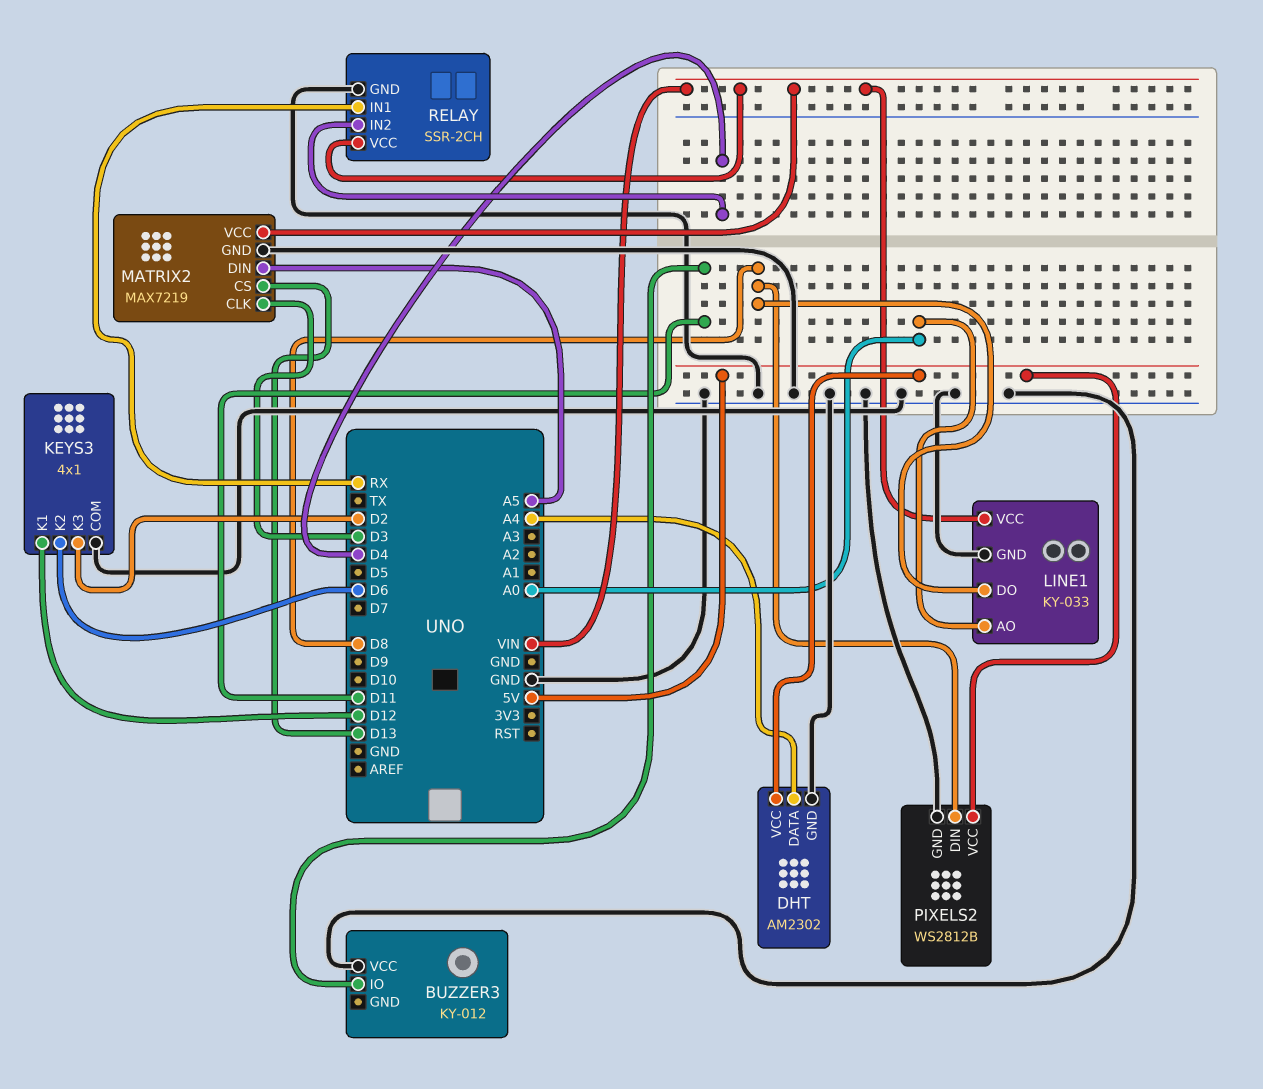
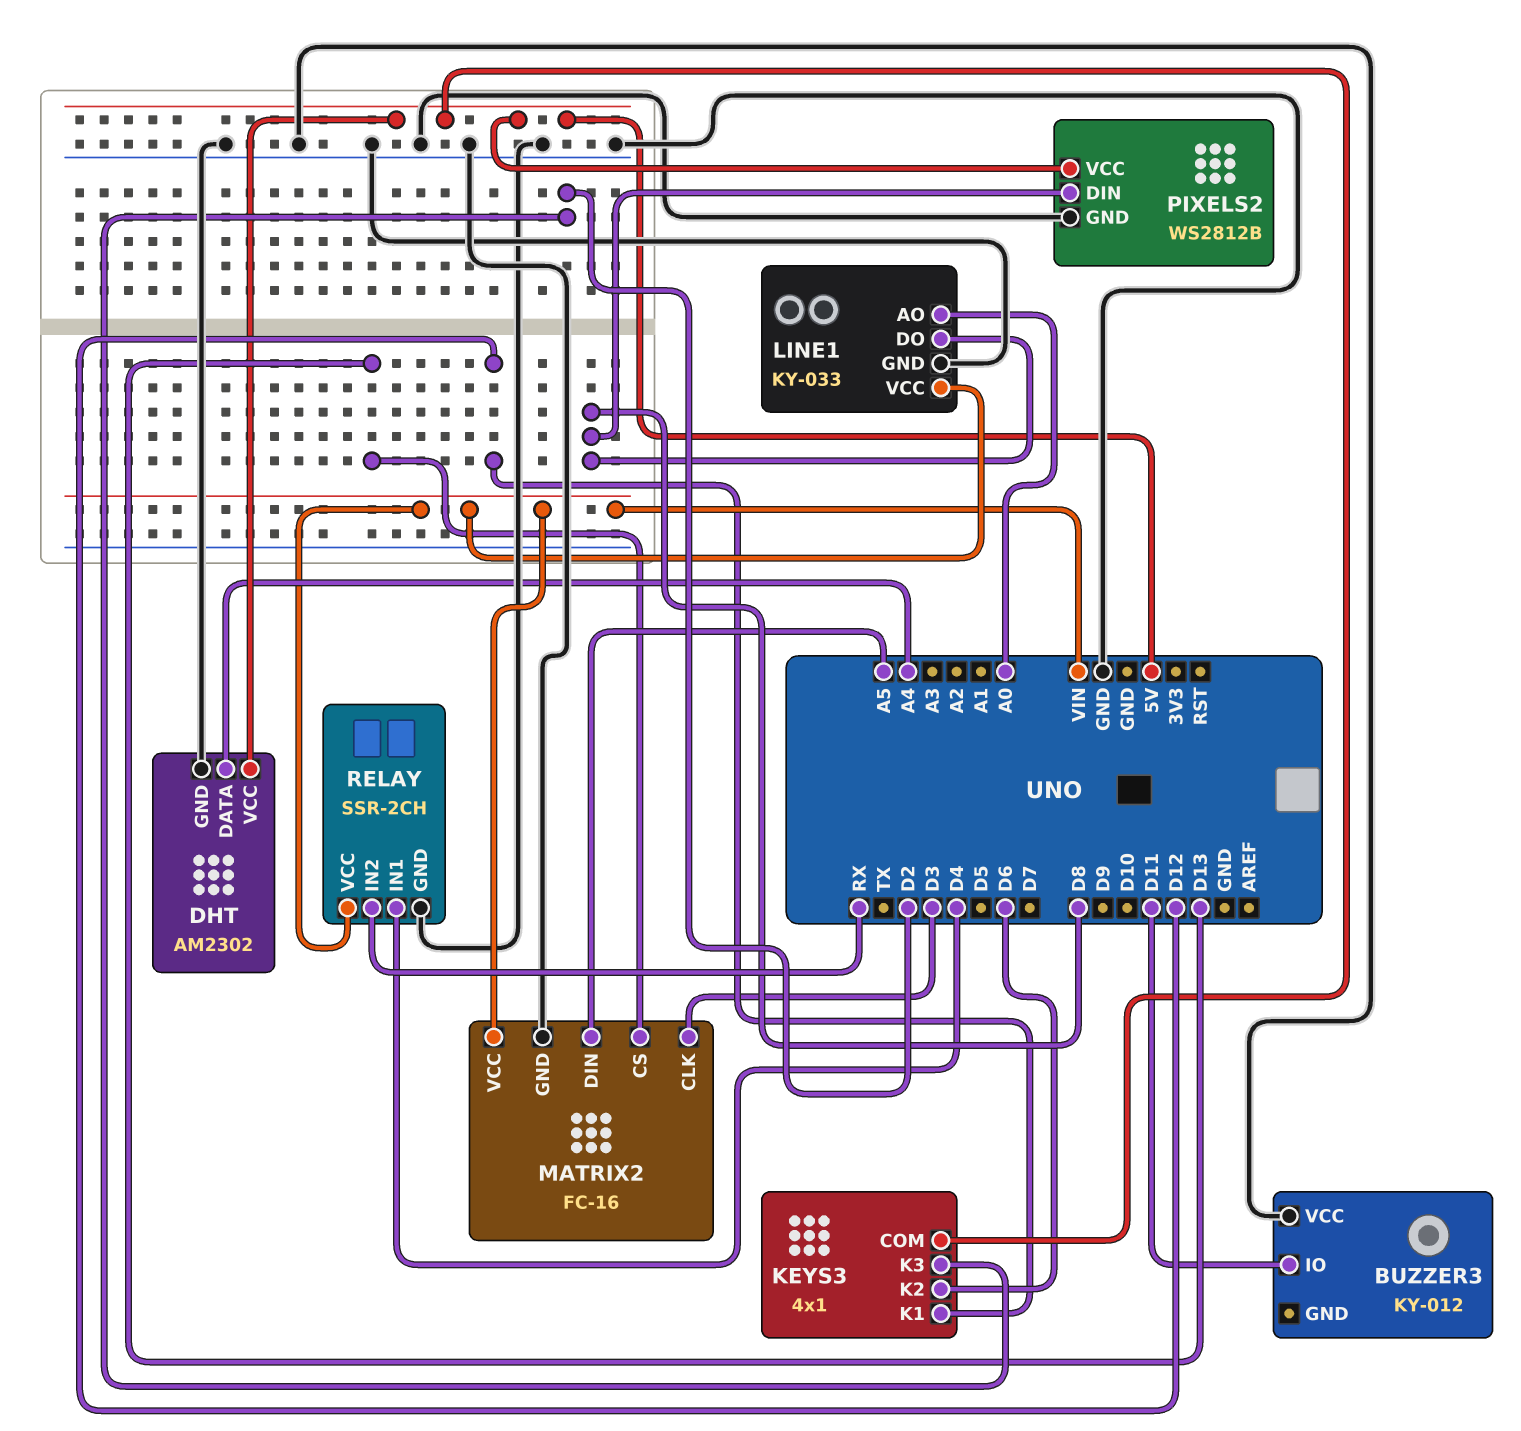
KEYS3 pin COM: GND -> 5V
MATRIX2: MAX7219 -> FC-16
RELAY pin IN1: RX -> D4
RELAY pin IN2: D4 -> RX

